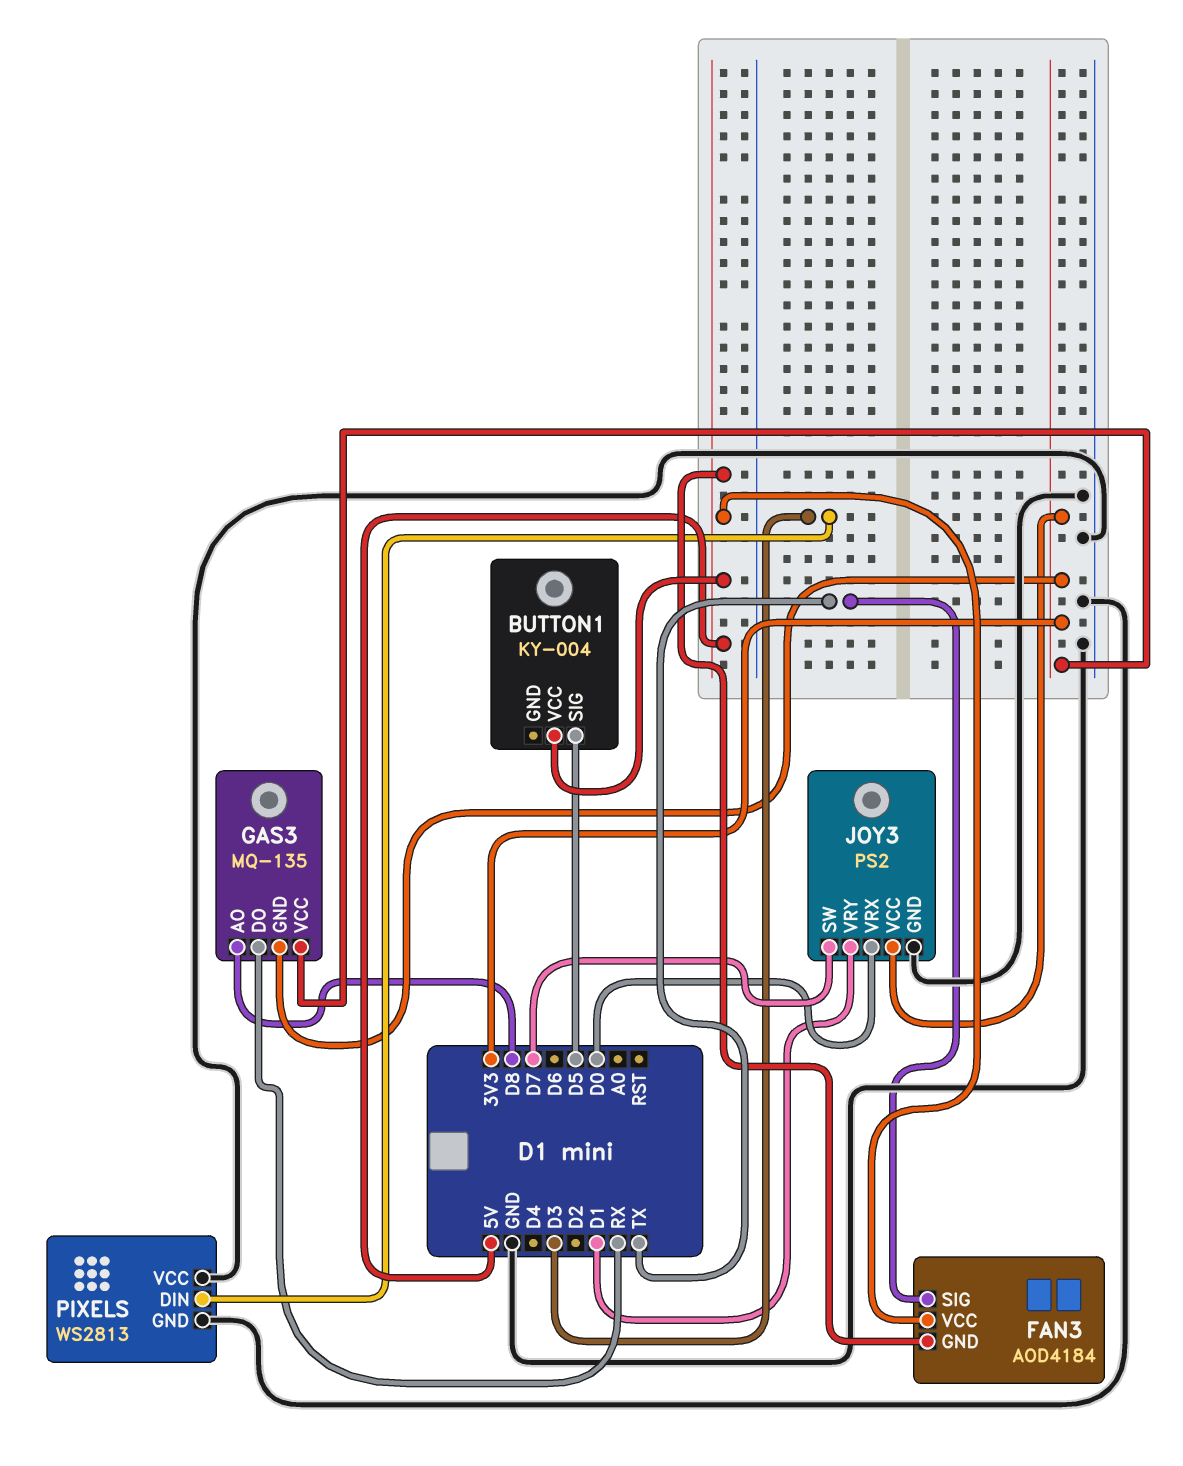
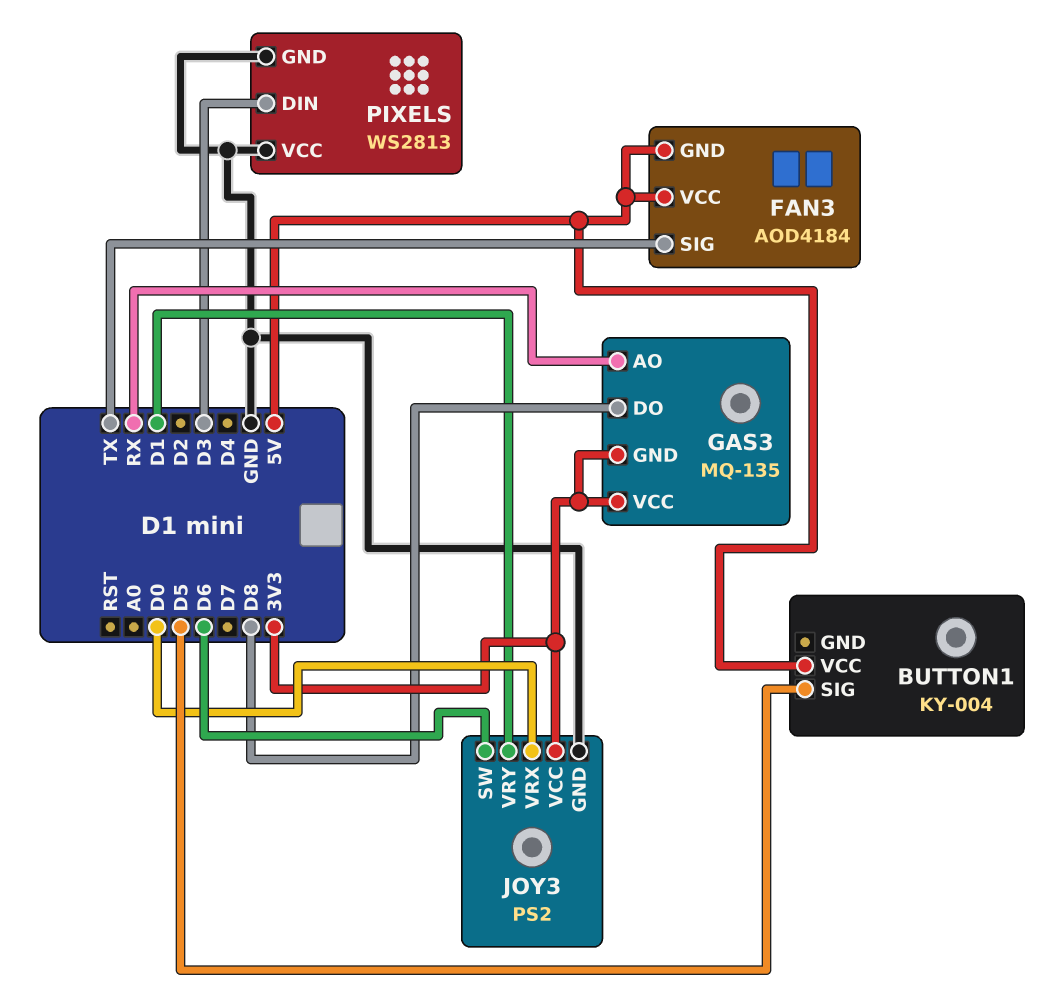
GAS3 pin AO: D8 -> RX
GAS3 pin DO: RX -> D8
JOY3 pin SW: D7 -> D6

